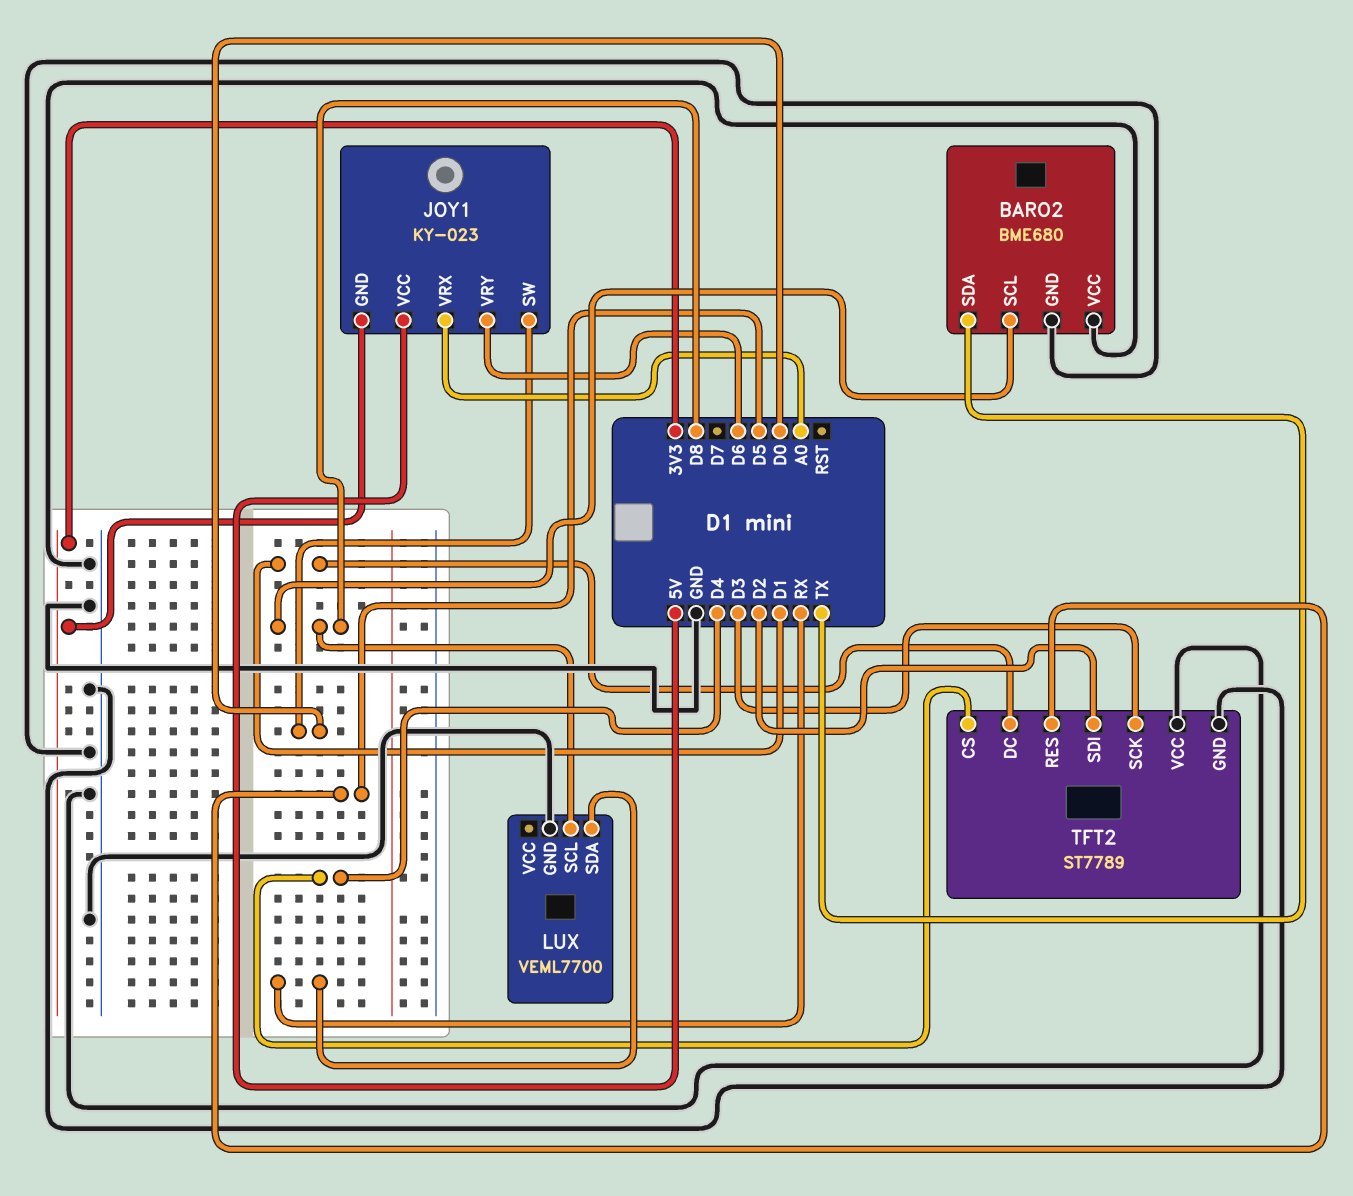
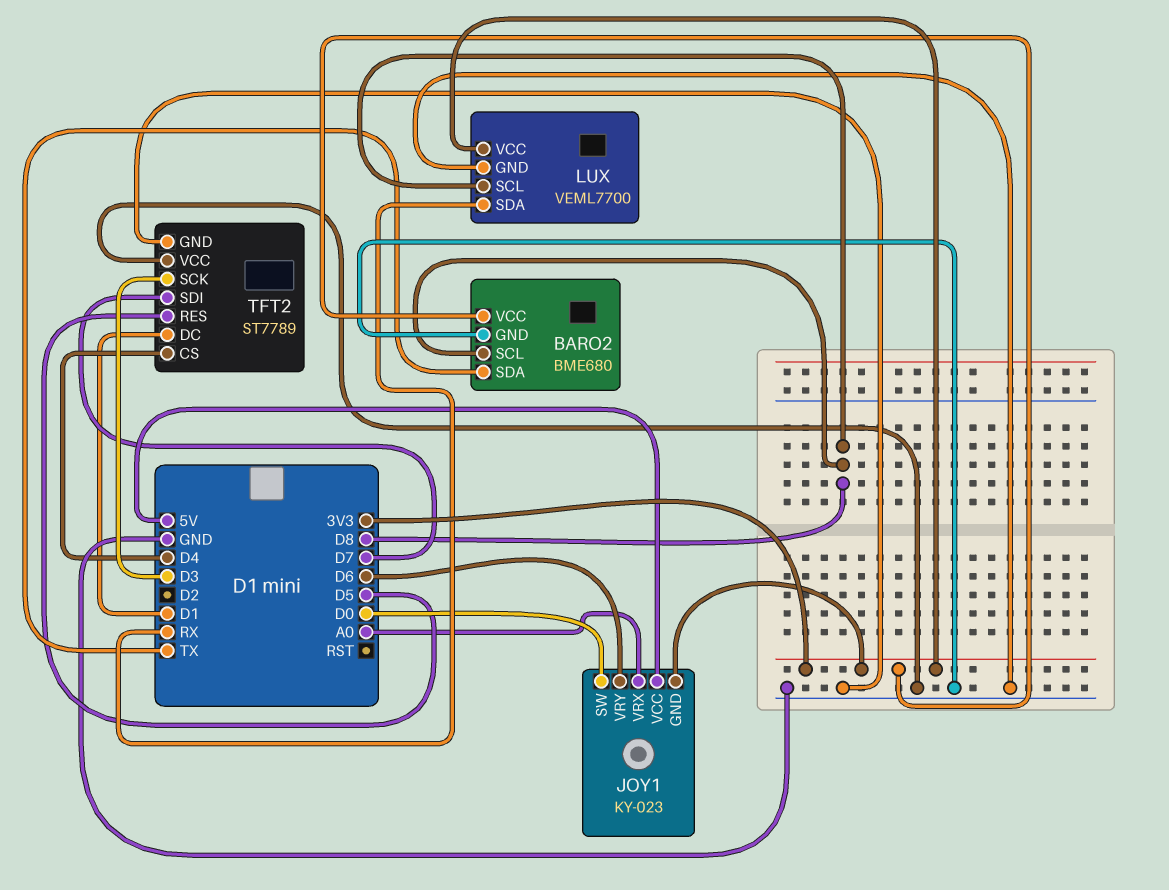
BARO2 pin VCC: GND -> 3V3
LUX pin VCC: none -> 3V3
TFT2 pin SDI: D2 -> D7

